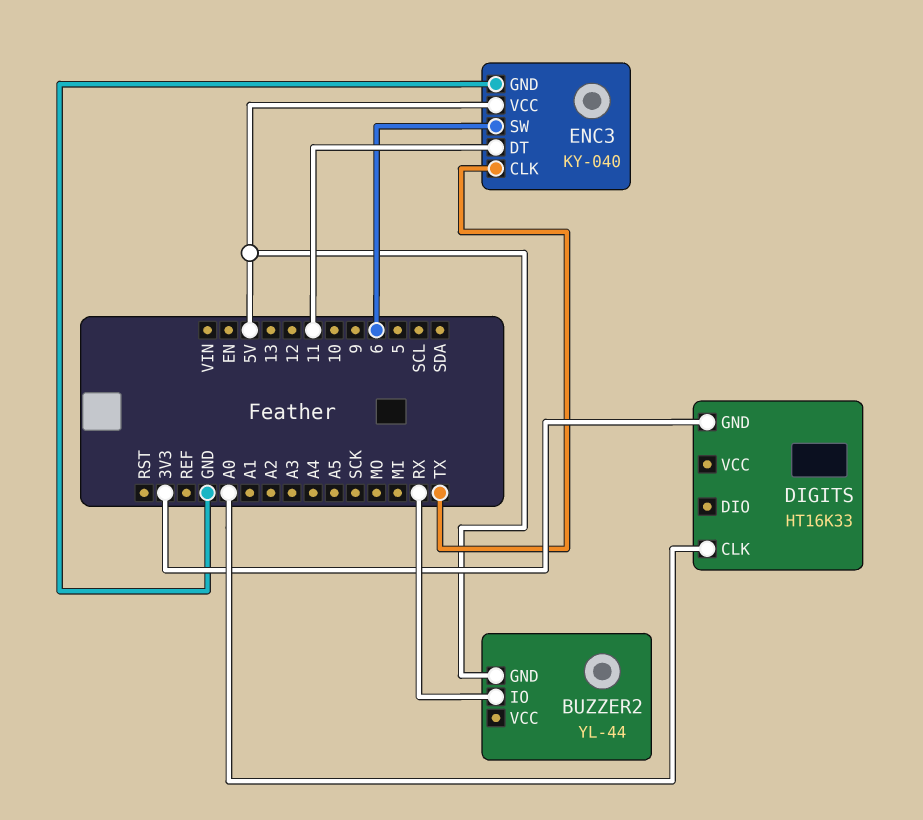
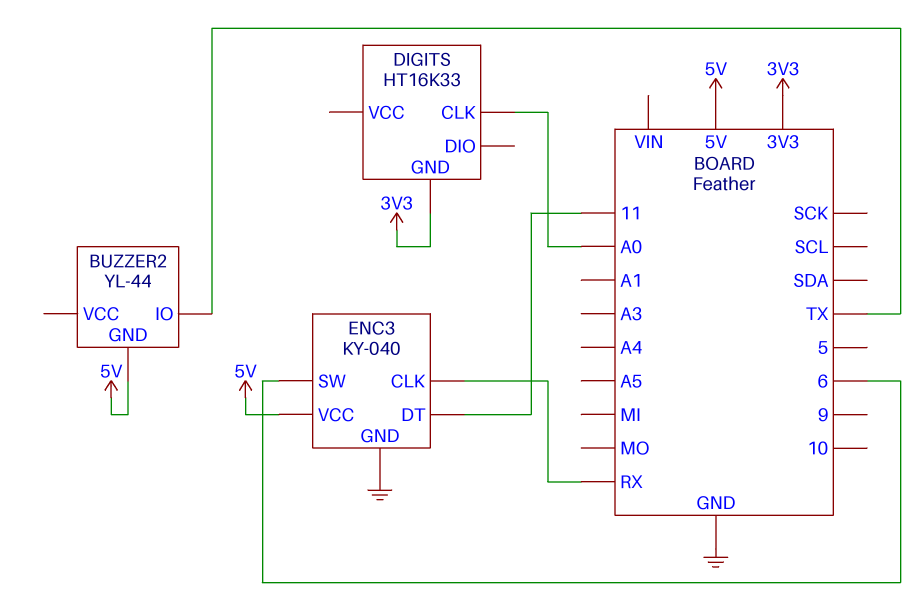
BUZZER2 pin IO: RX -> TX
ENC3 pin CLK: TX -> RX

